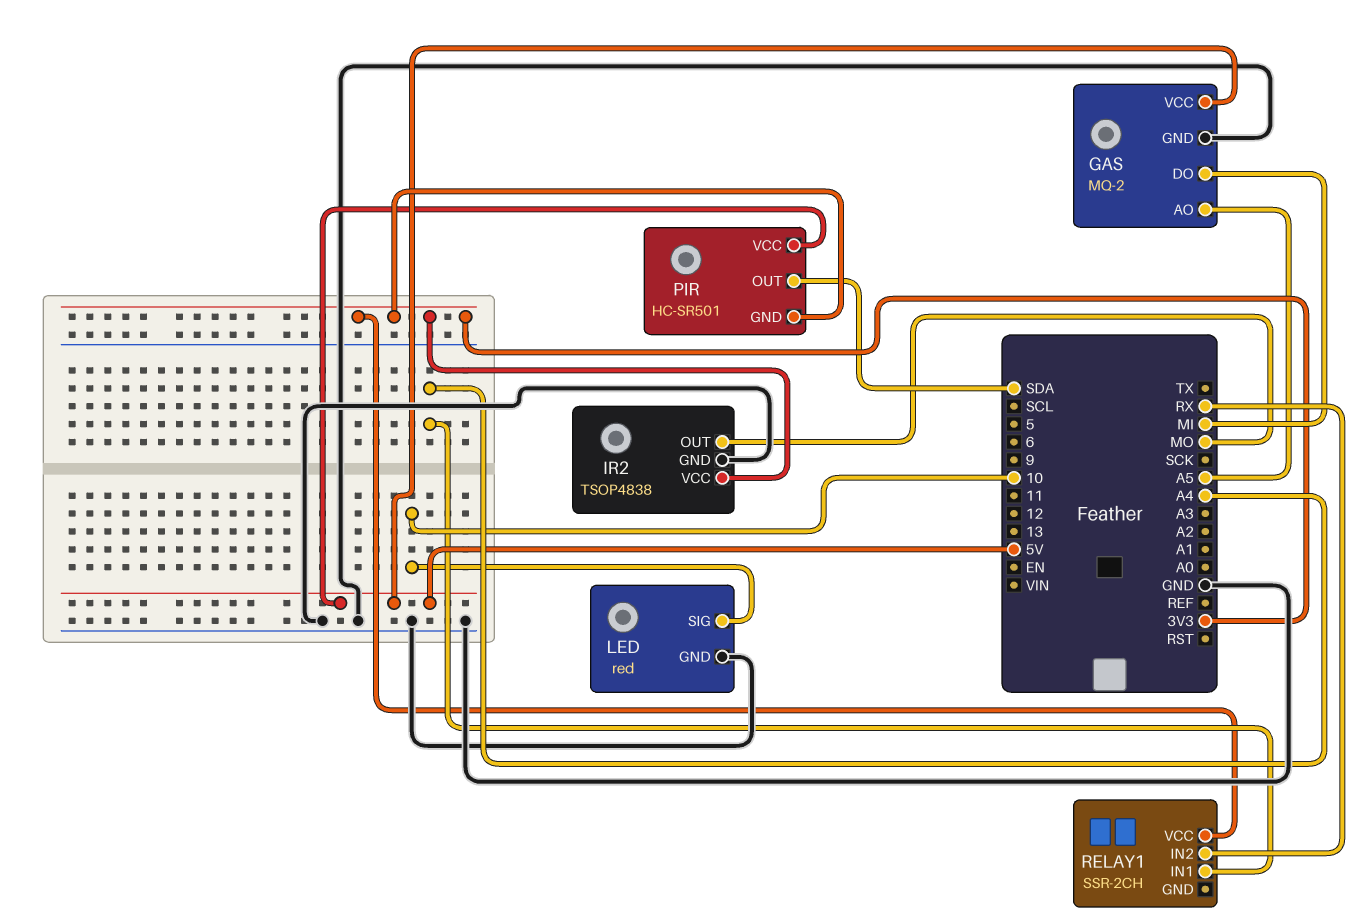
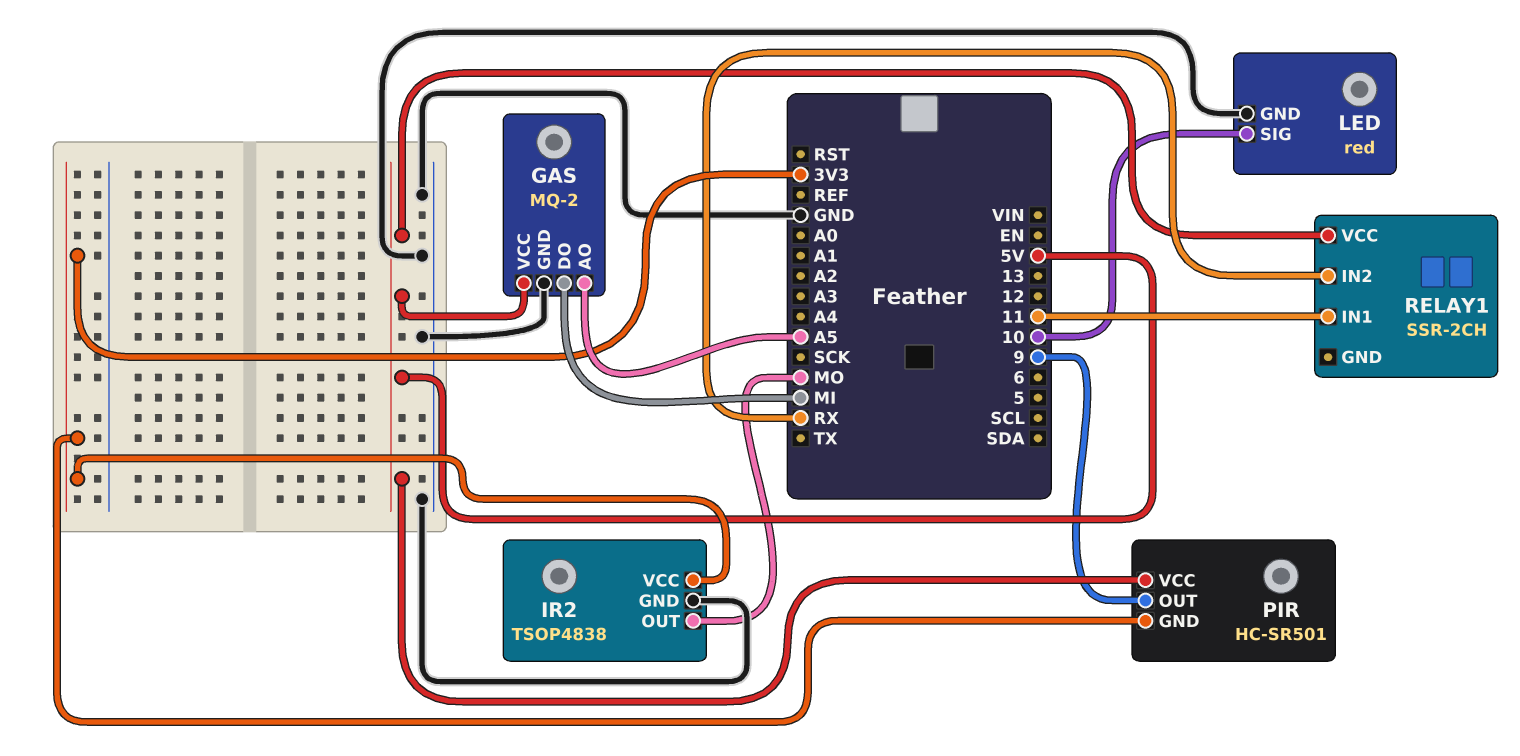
PIR pin OUT: SDA -> 9
RELAY1 pin IN1: A4 -> 11
RELAY1 pin VCC: 3V3 -> 5V

